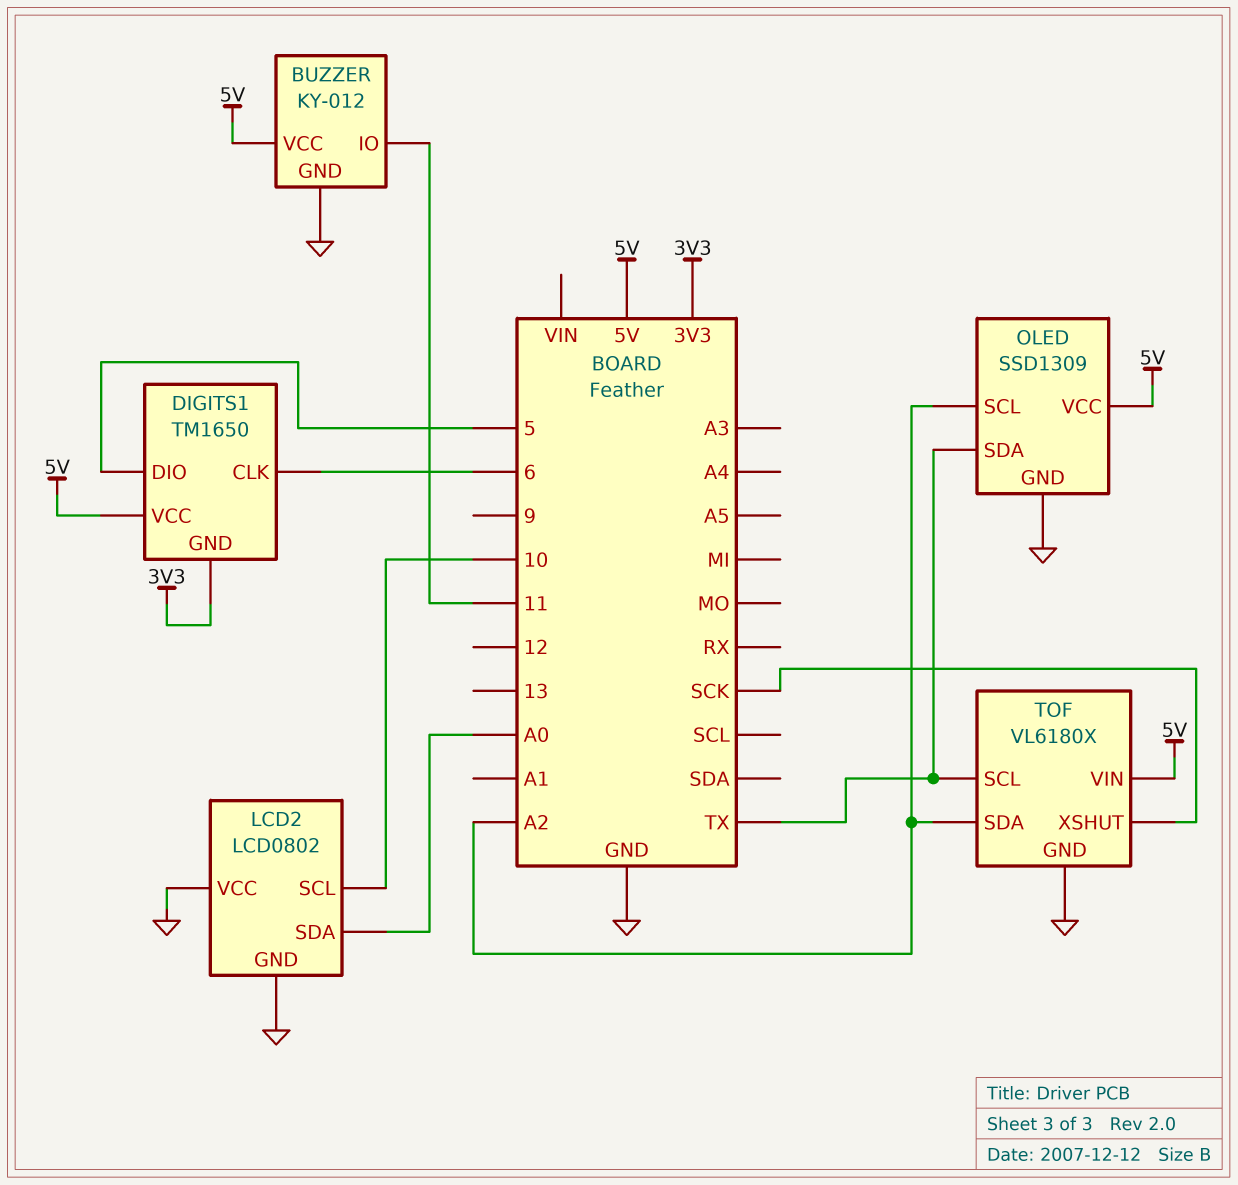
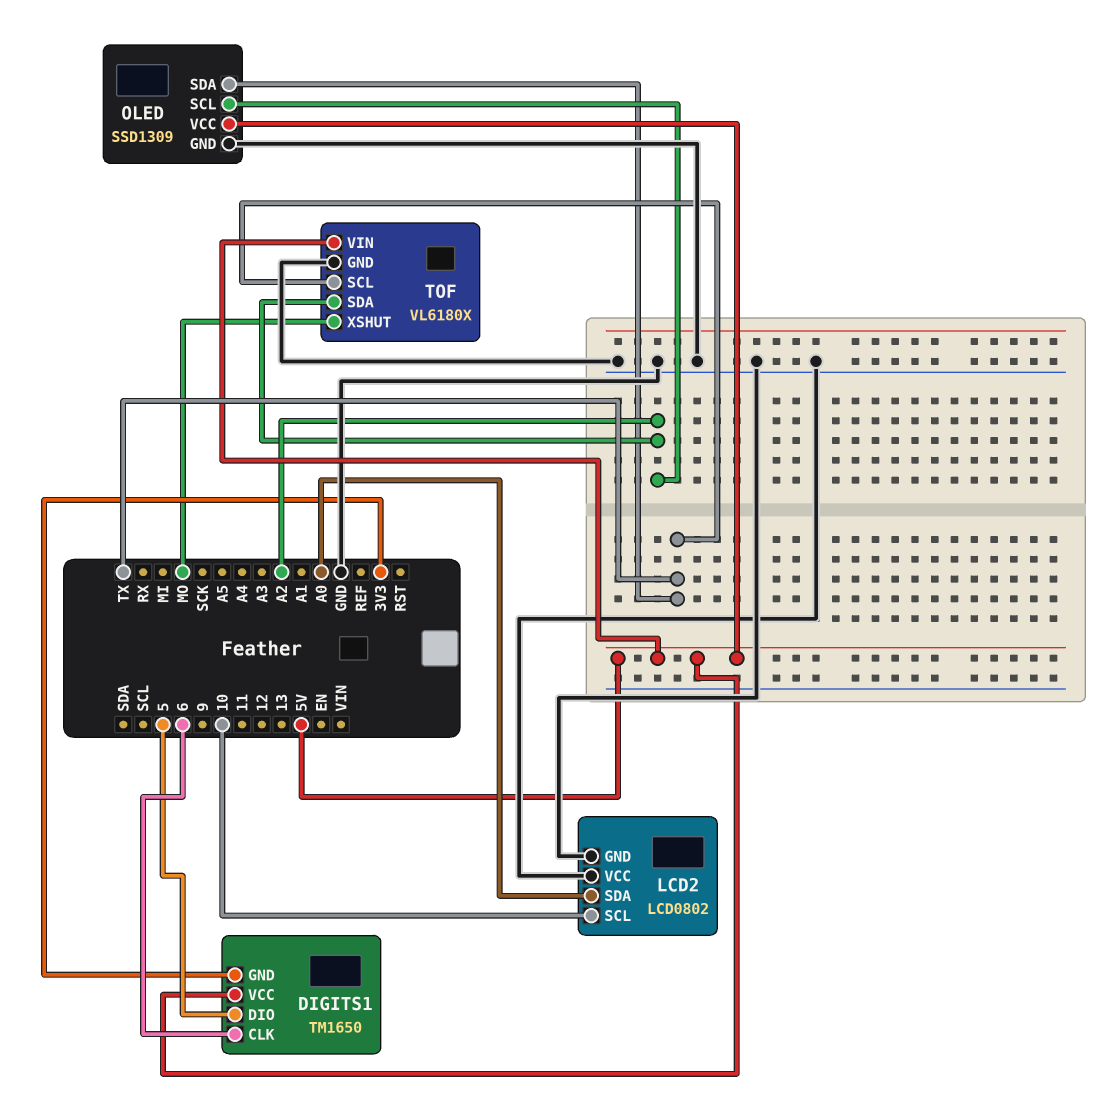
BUZZER: KY-012 -> none
BUZZER pin GND: GND -> none
BUZZER pin IO: 11 -> none
BUZZER pin VCC: 5V -> none
TOF pin XSHUT: SCK -> MO

